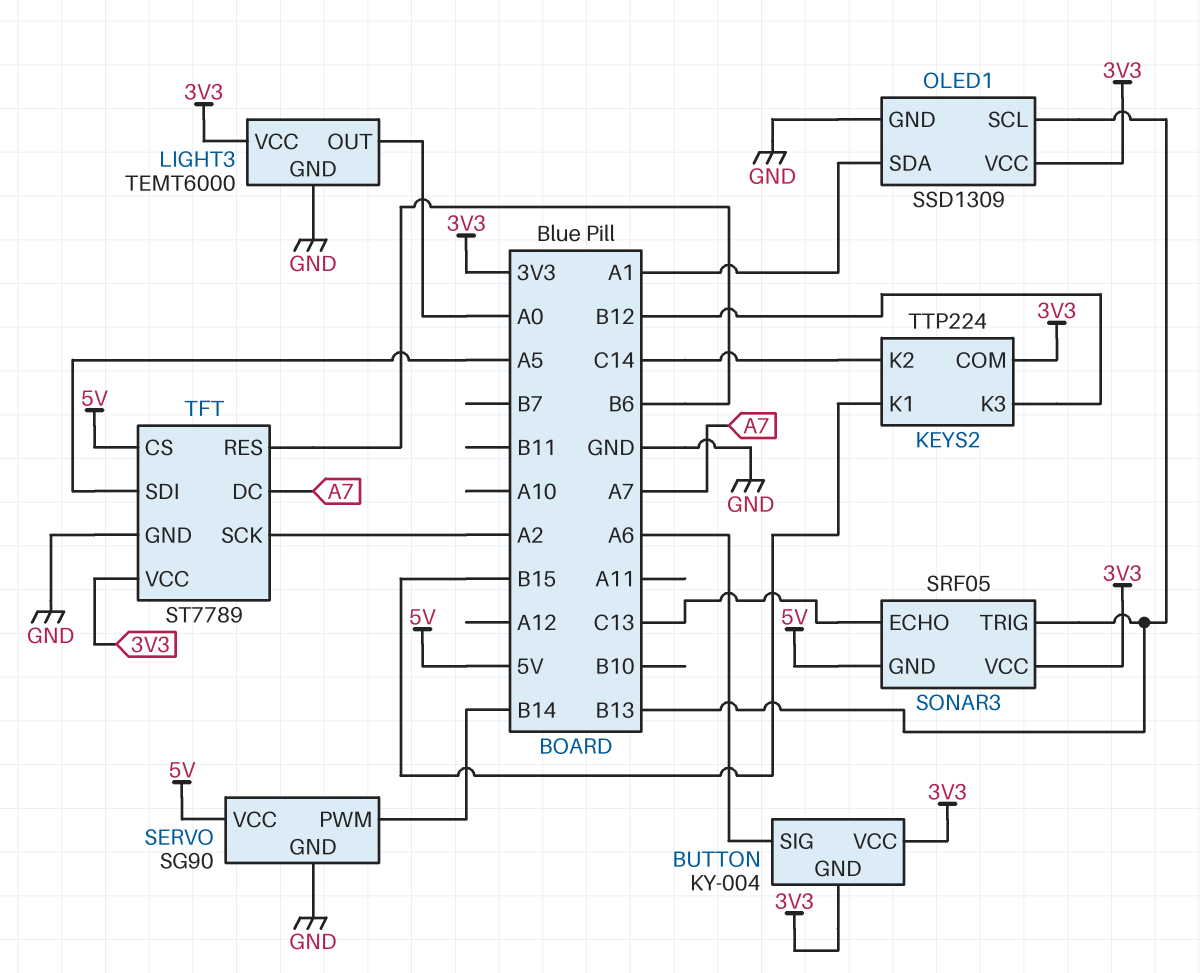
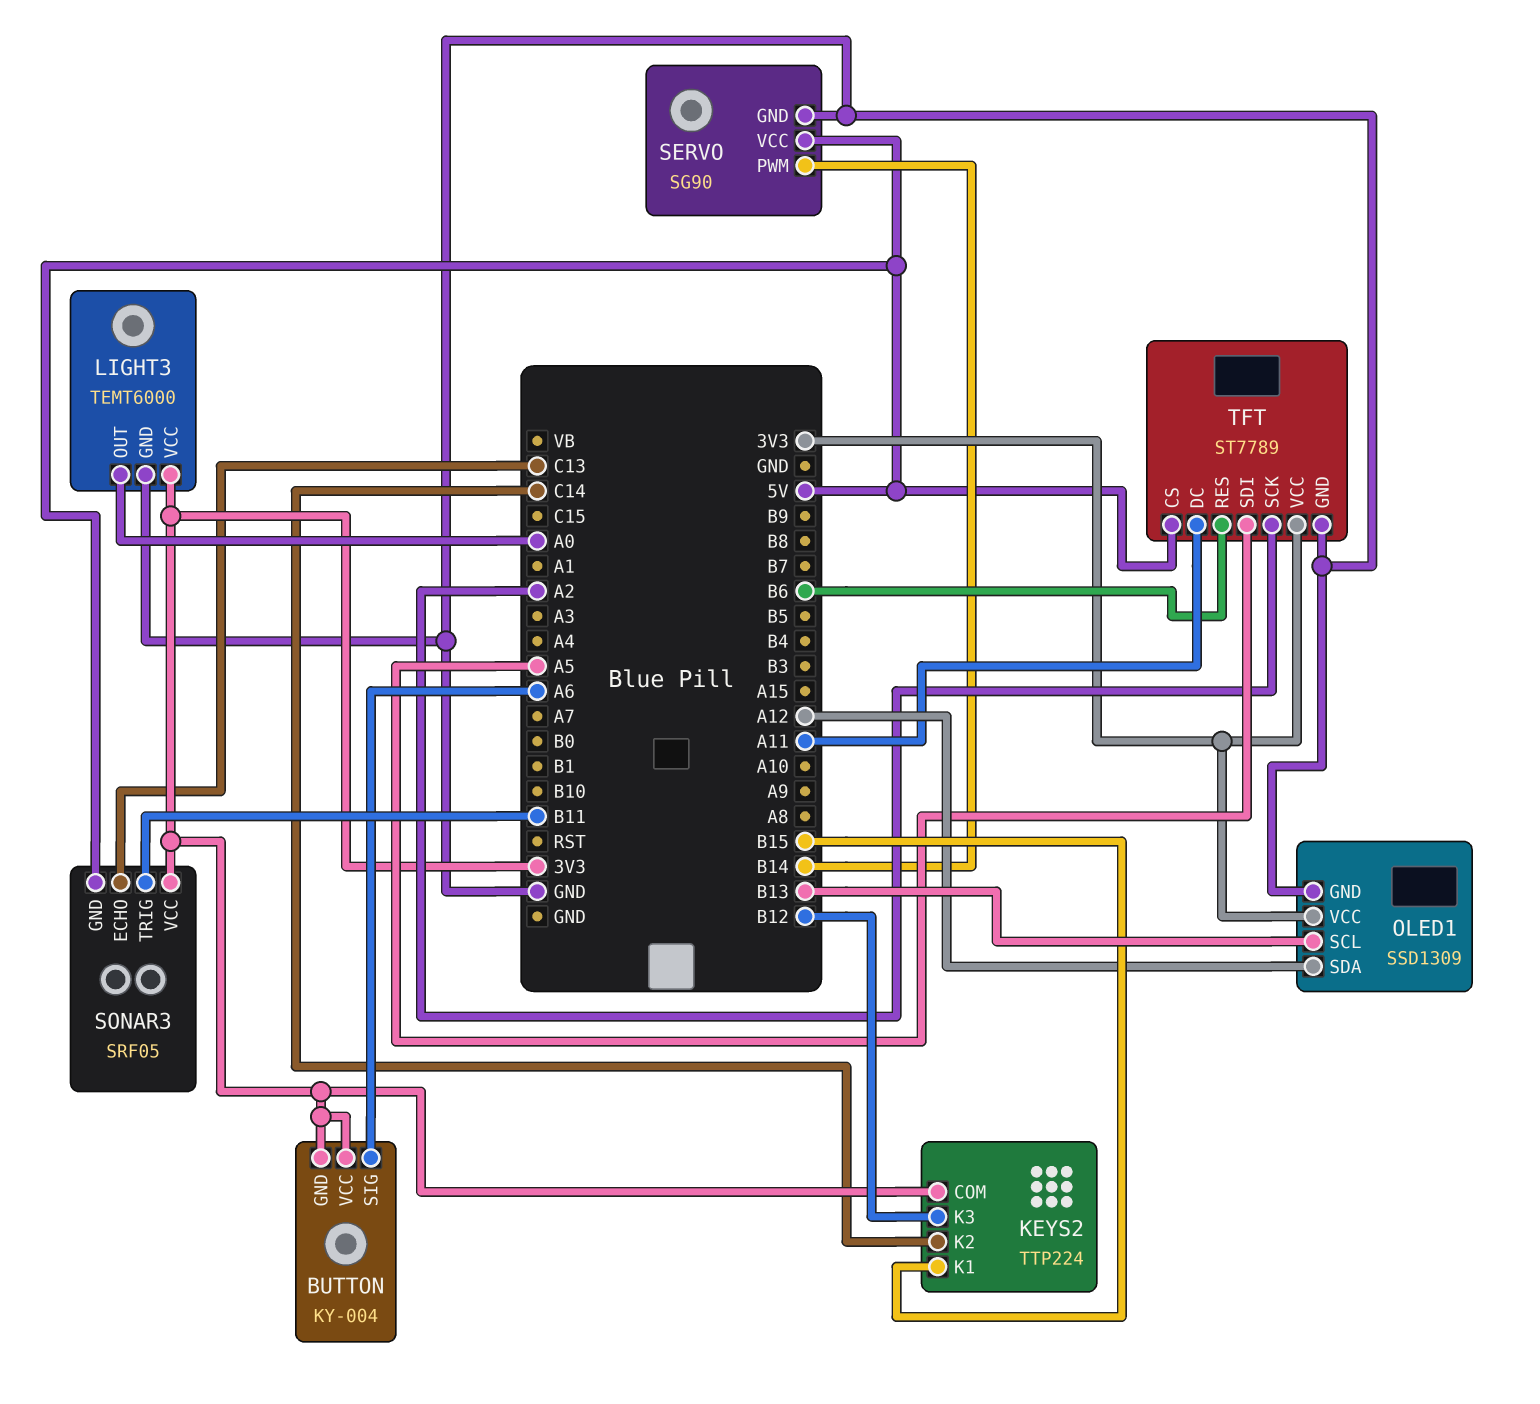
OLED1 pin SDA: A1 -> A12
SONAR3 pin TRIG: B13 -> B11
TFT pin DC: A7 -> A11

